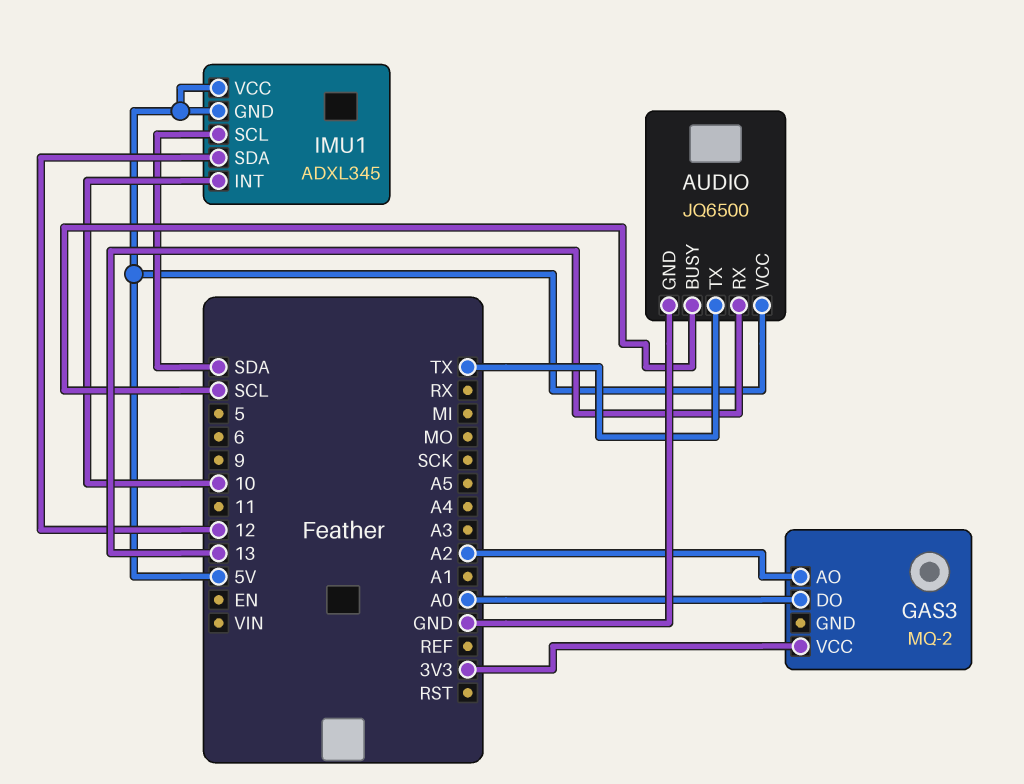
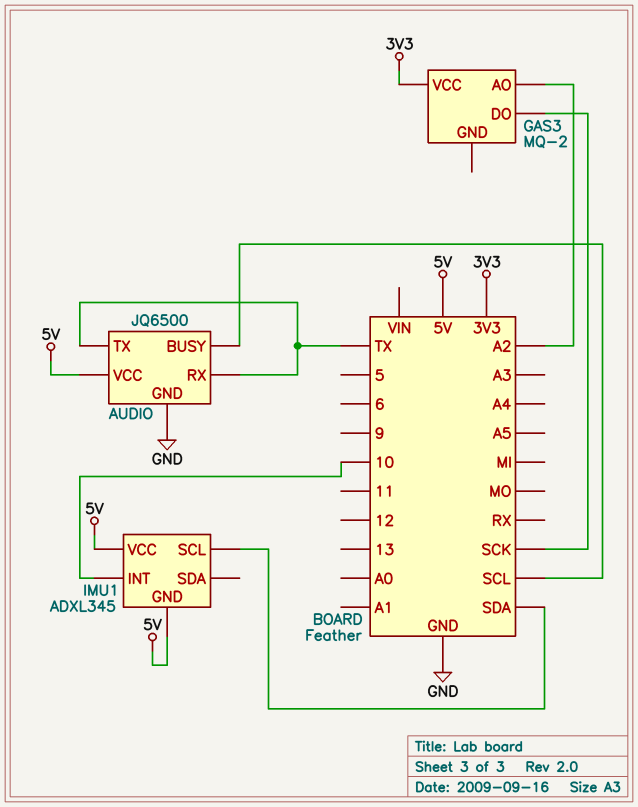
AUDIO pin RX: 13 -> TX
GAS3 pin DO: A0 -> SCK
IMU1 pin SDA: 12 -> none

